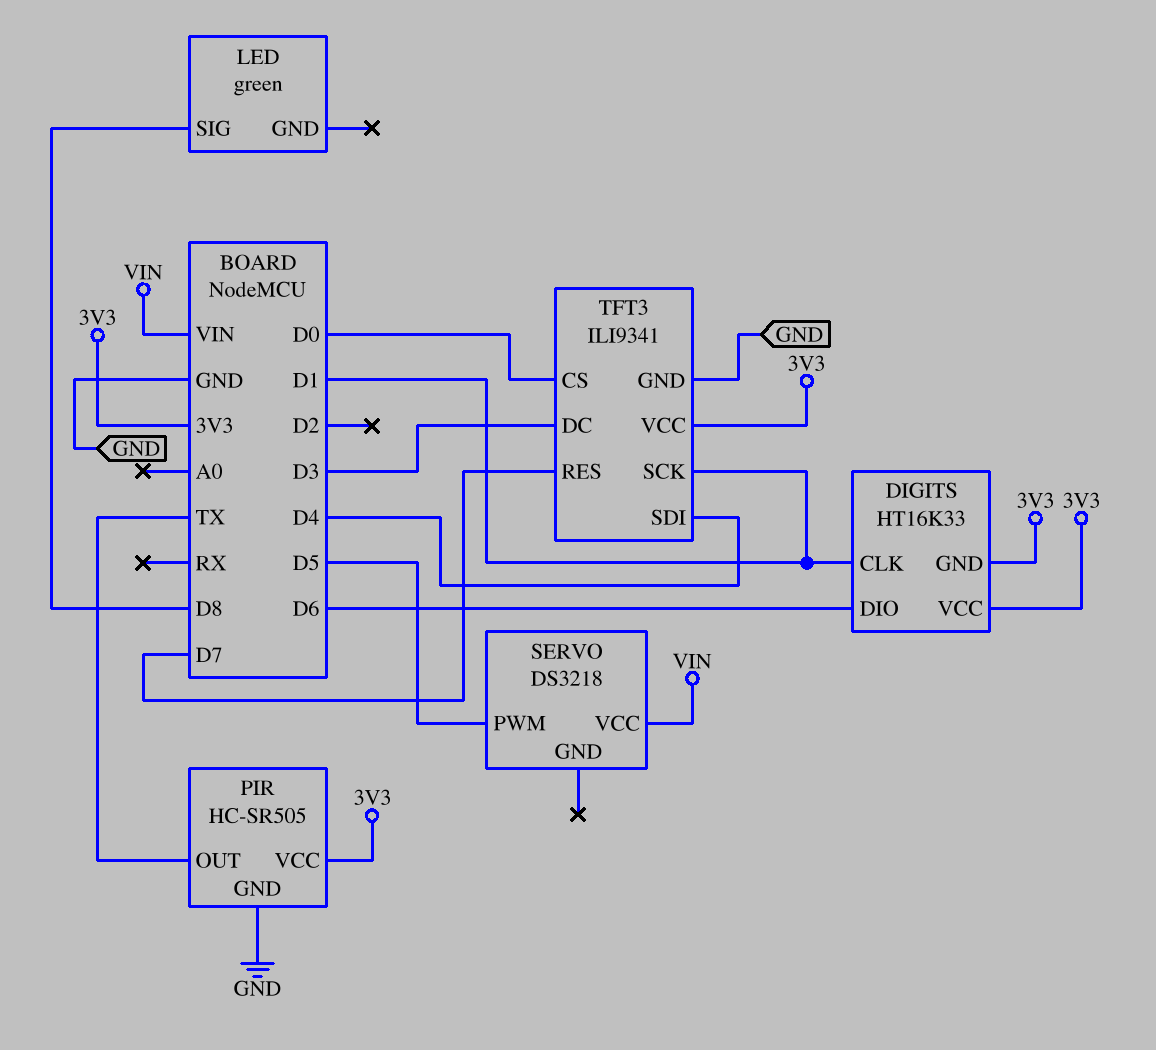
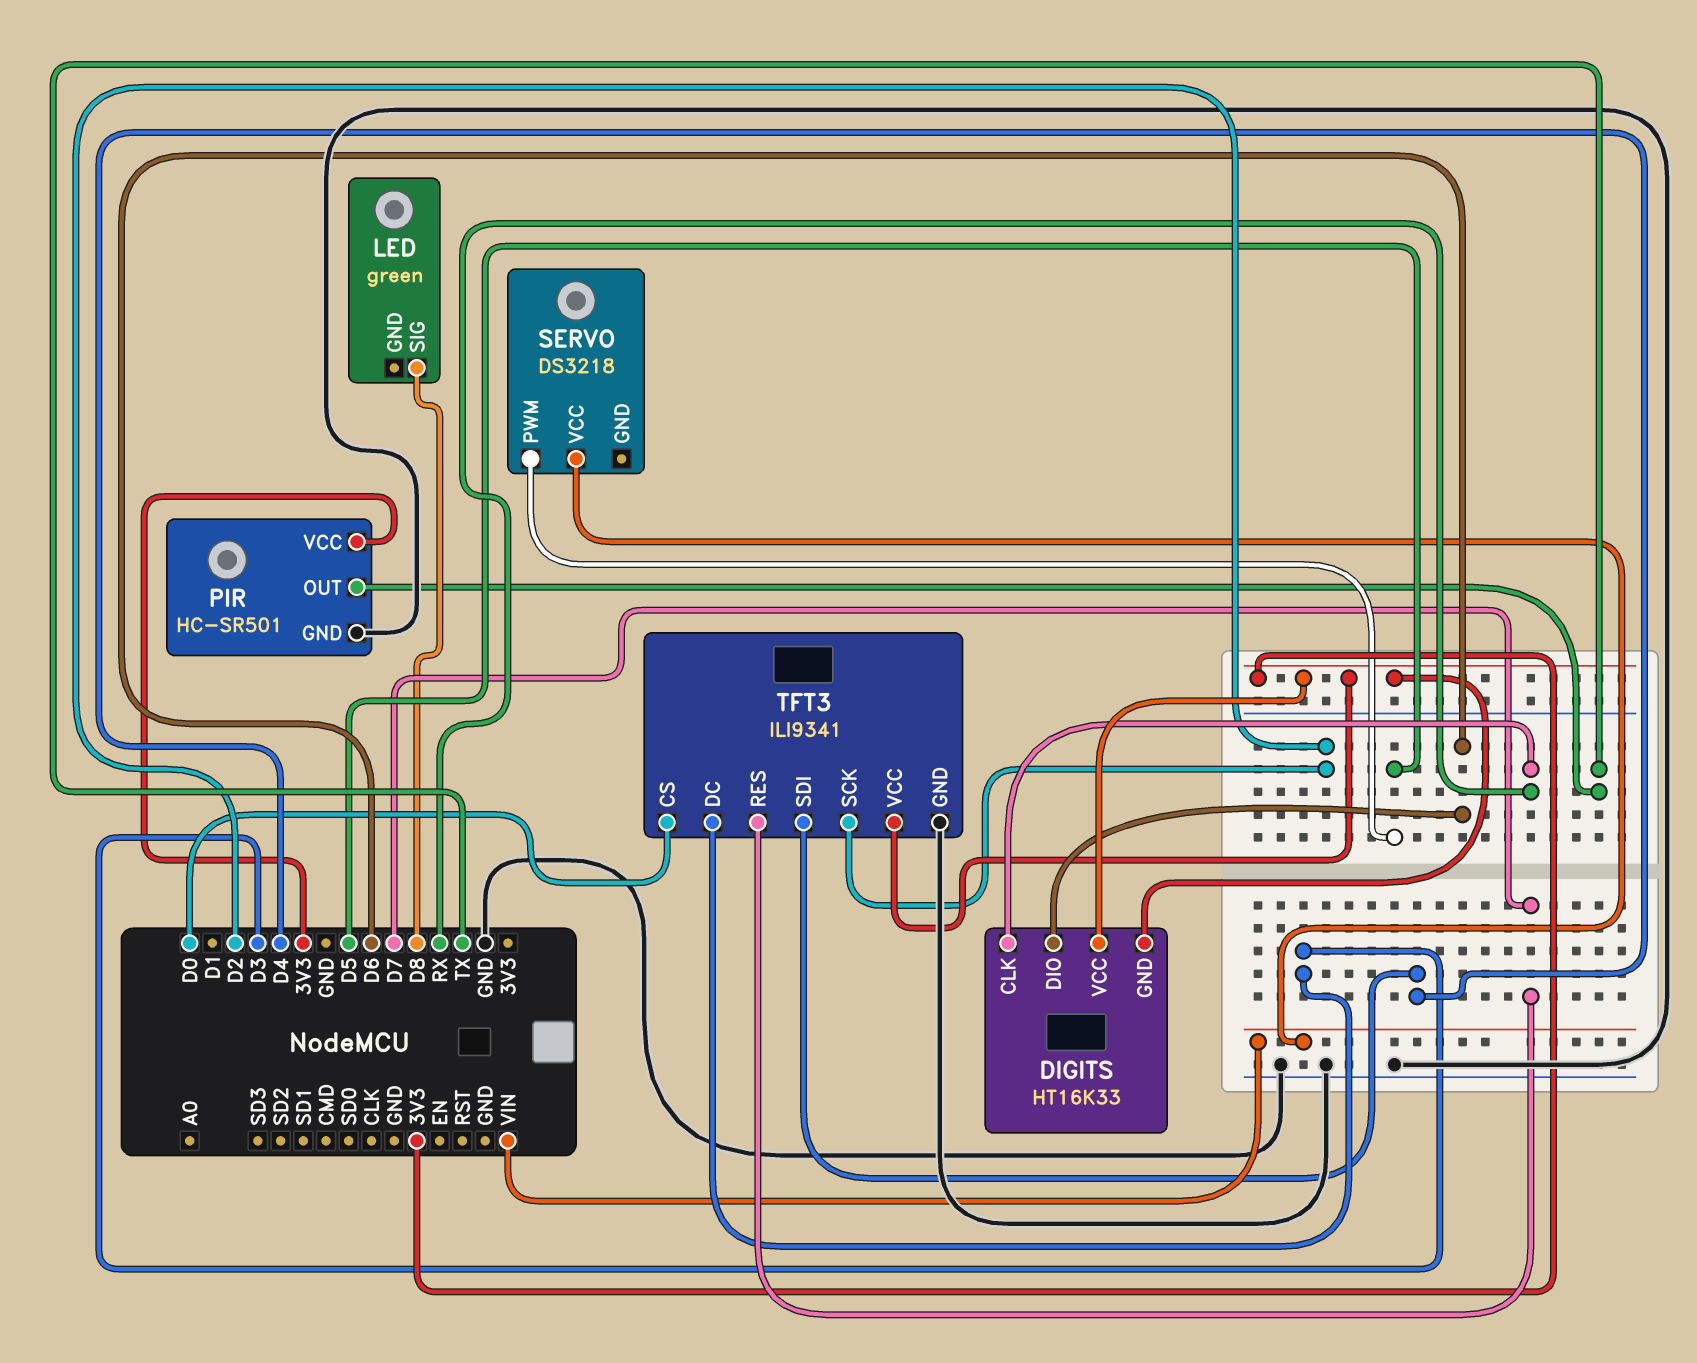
DIGITS pin CLK: D1 -> RX
PIR: HC-SR505 -> HC-SR501
TFT3 pin SCK: D1 -> D2

